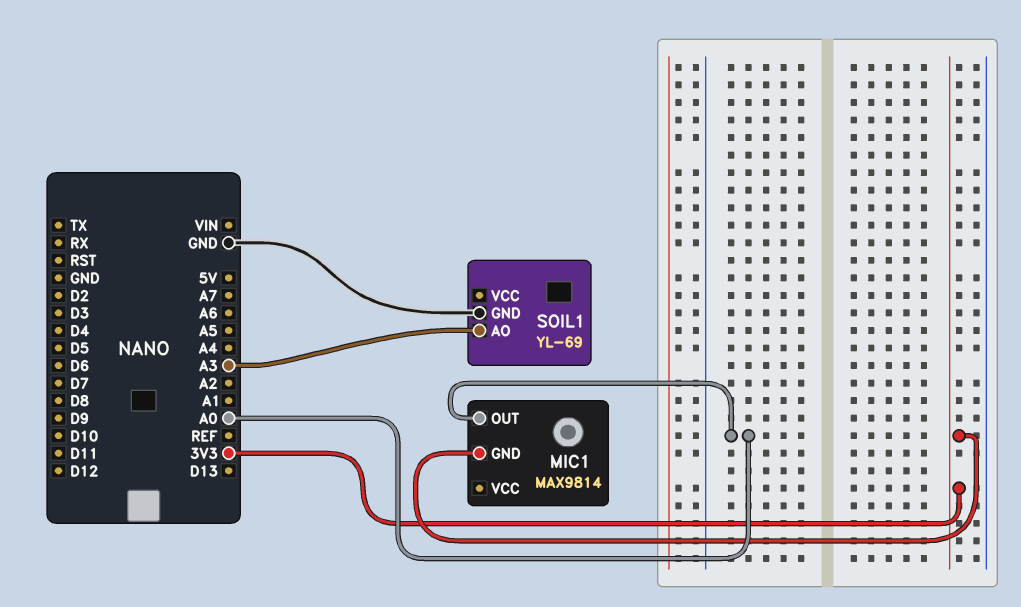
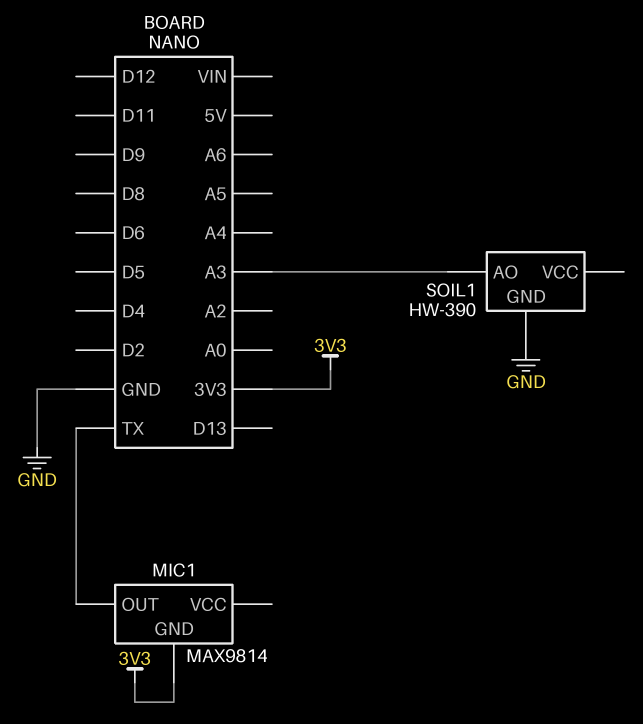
MIC1 pin OUT: A0 -> TX
SOIL1: YL-69 -> HW-390

